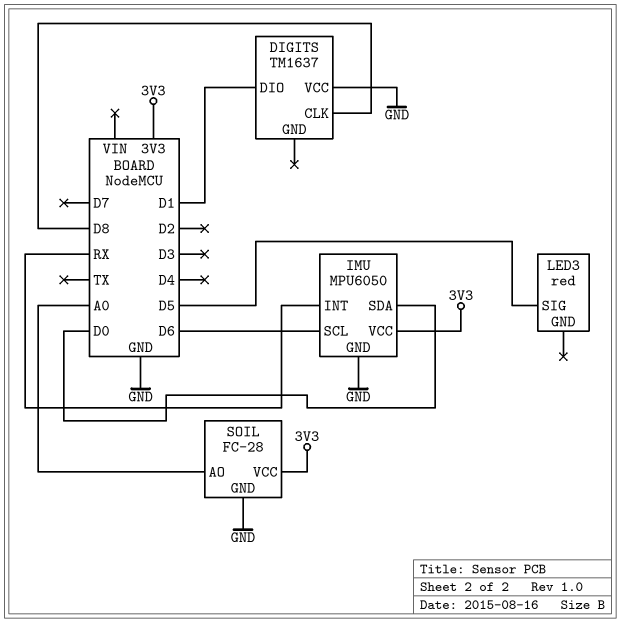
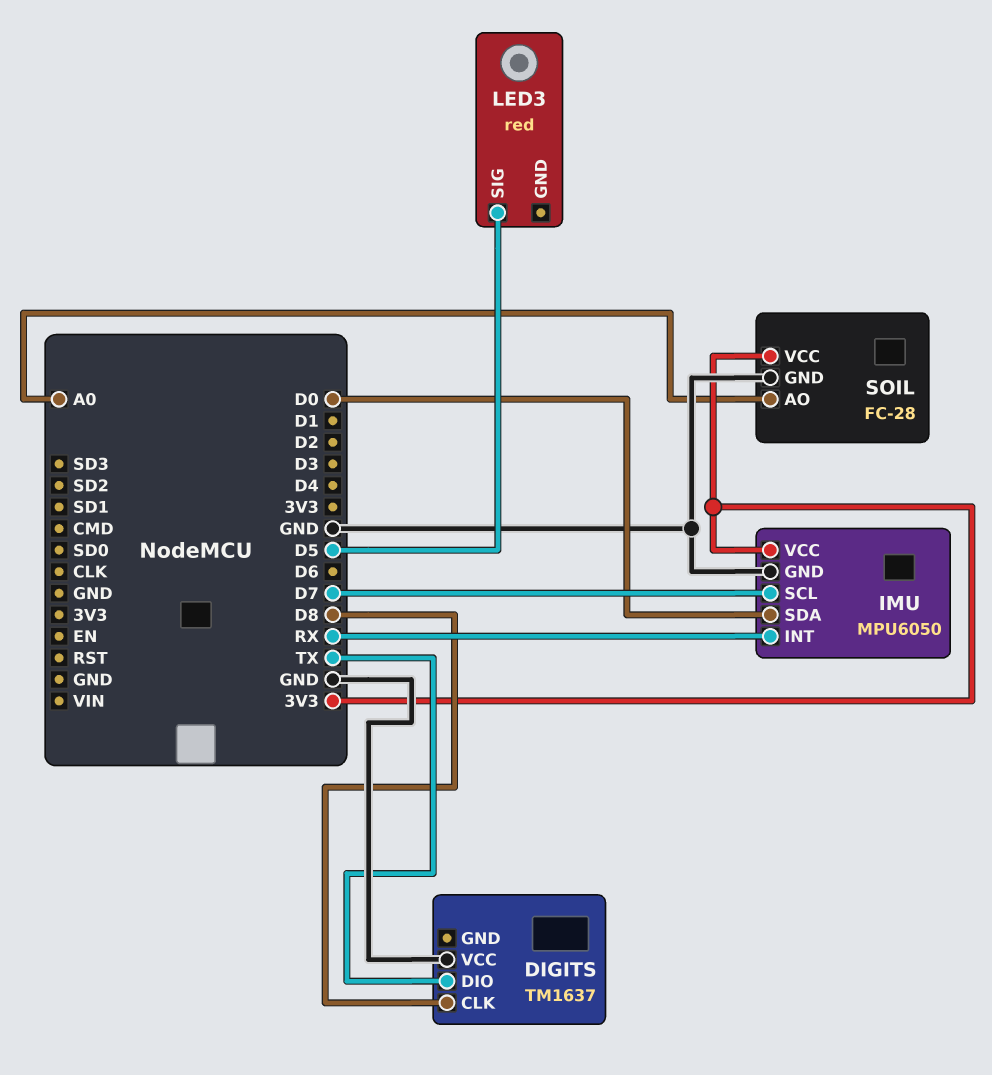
DIGITS pin DIO: D1 -> TX
IMU pin SCL: D6 -> D7

